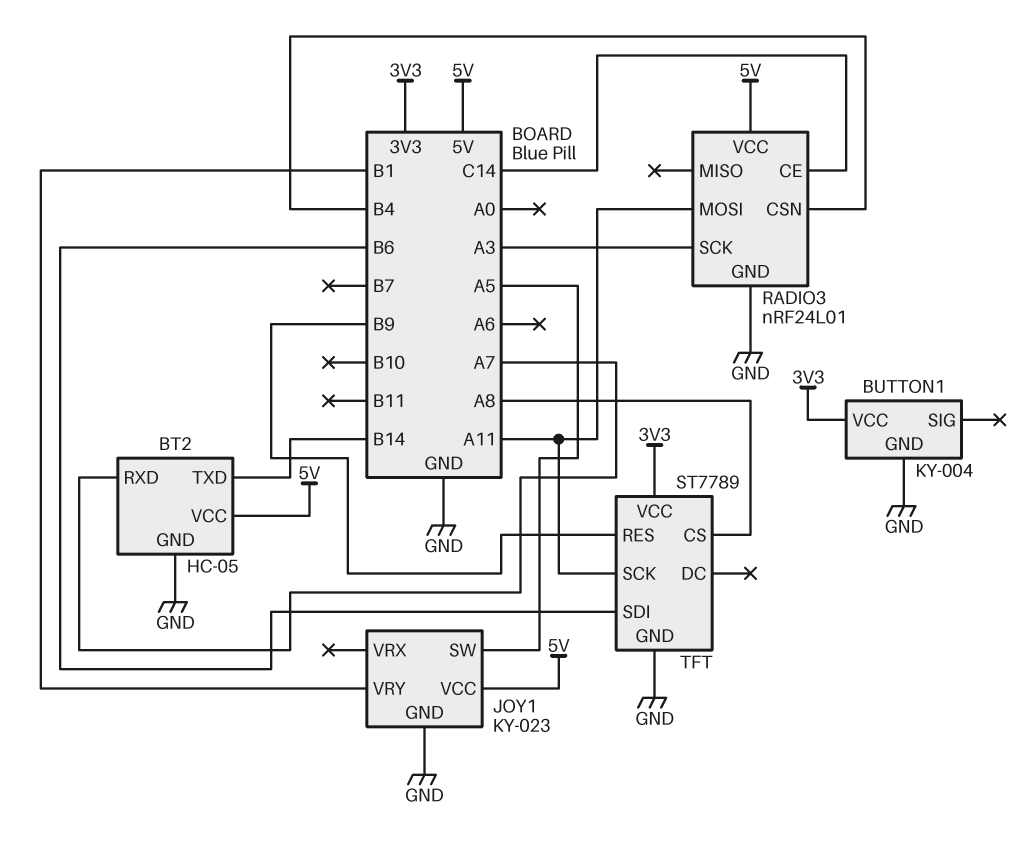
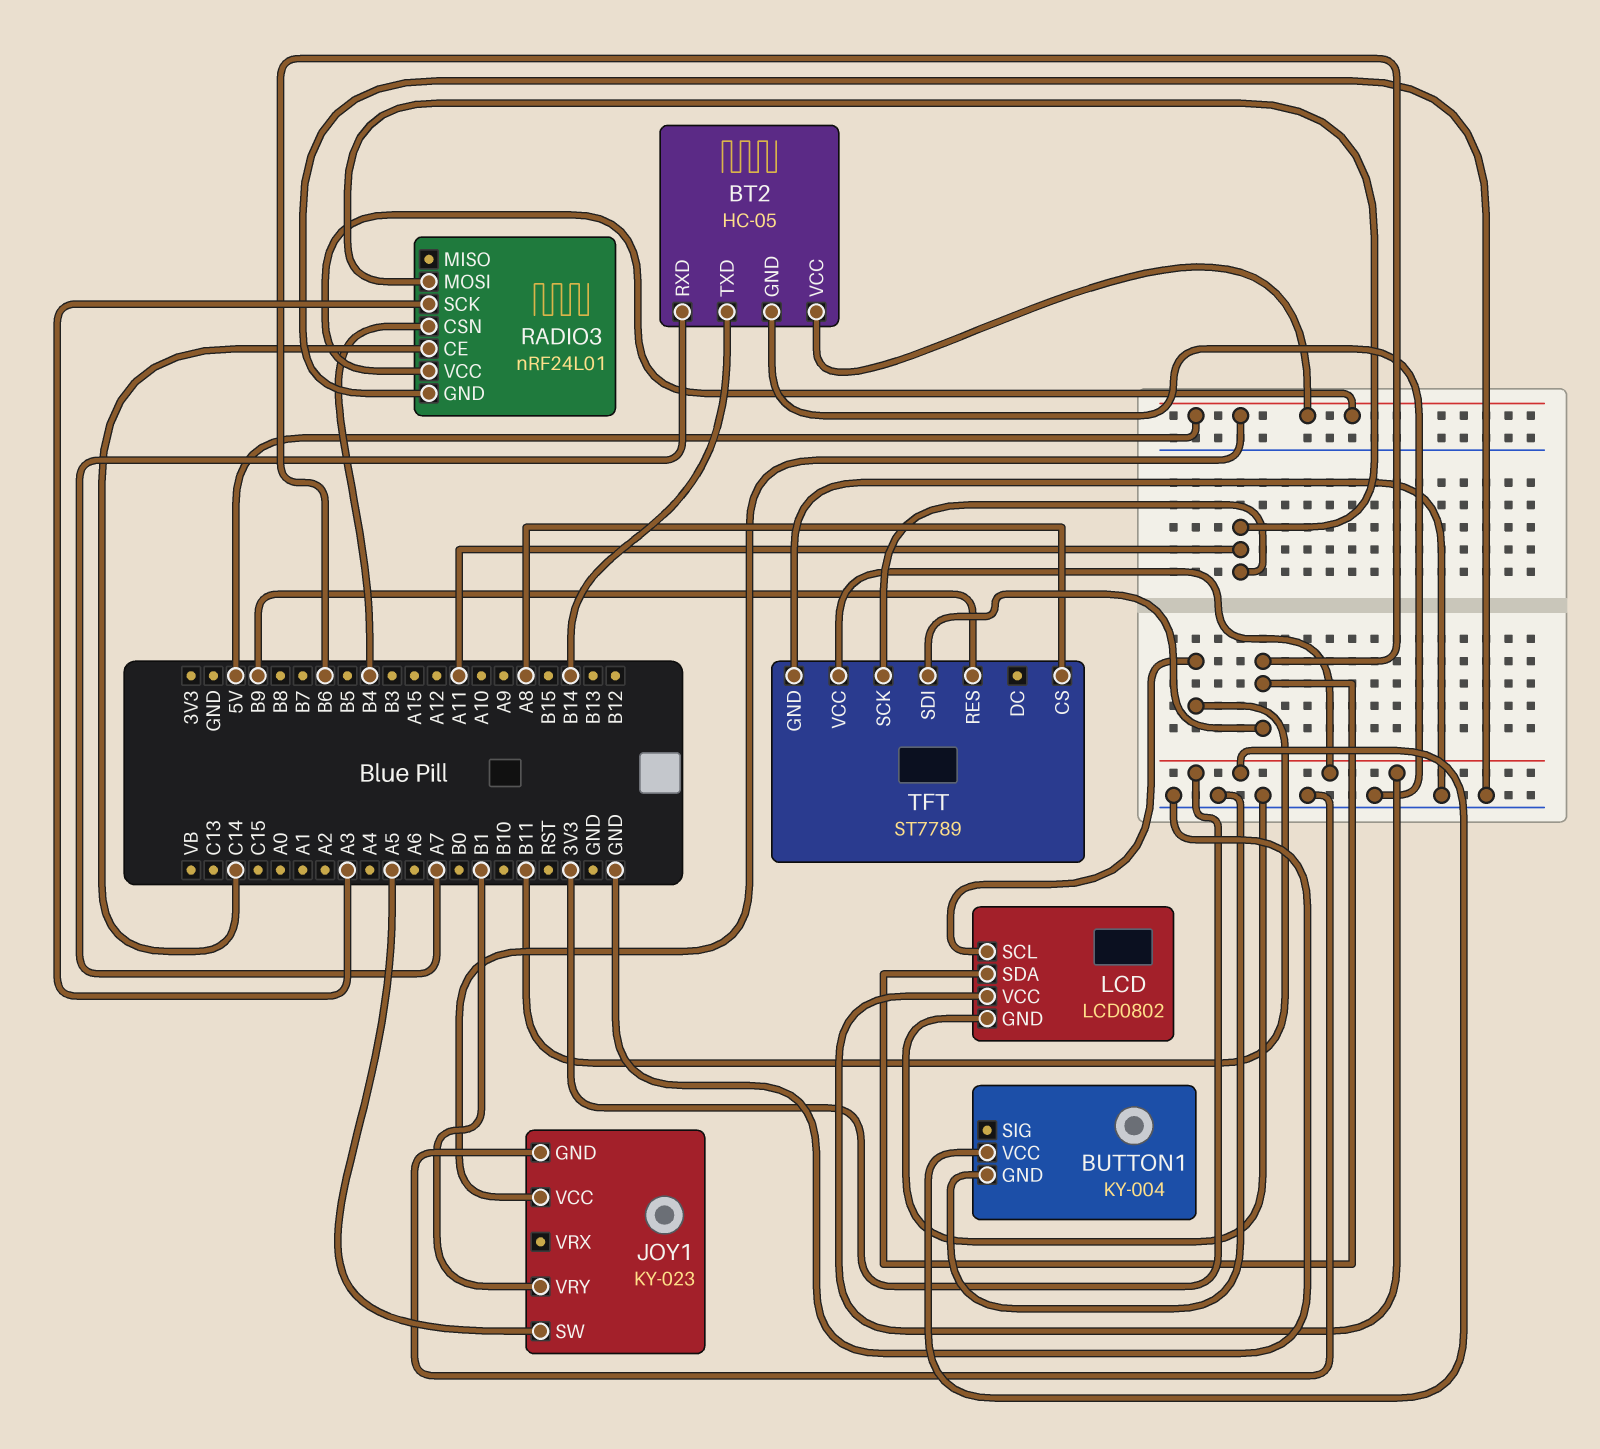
LCD: none -> LCD0802
LCD pin GND: none -> GND
LCD pin SCL: none -> B11
LCD pin SDA: none -> B6
LCD pin VCC: none -> 3V3

